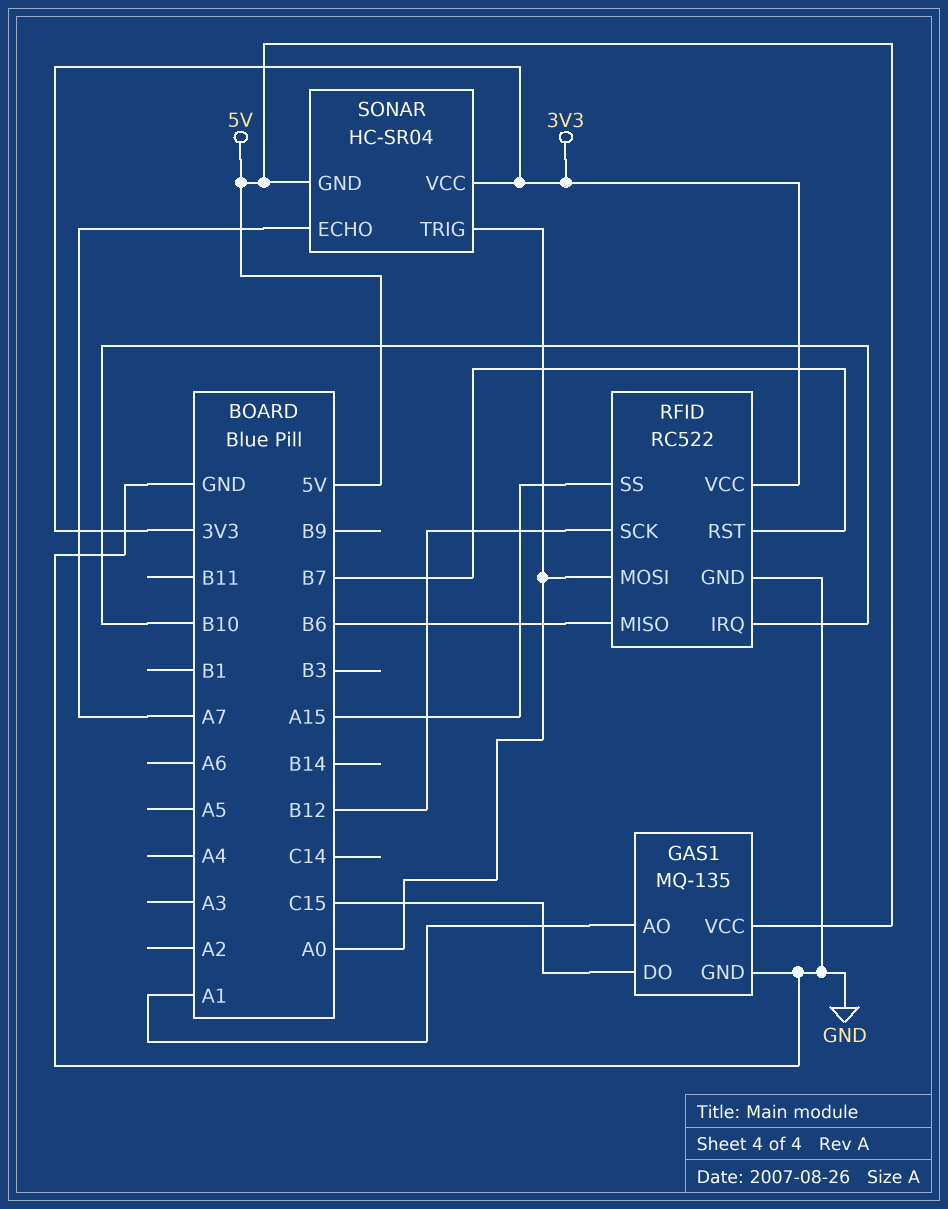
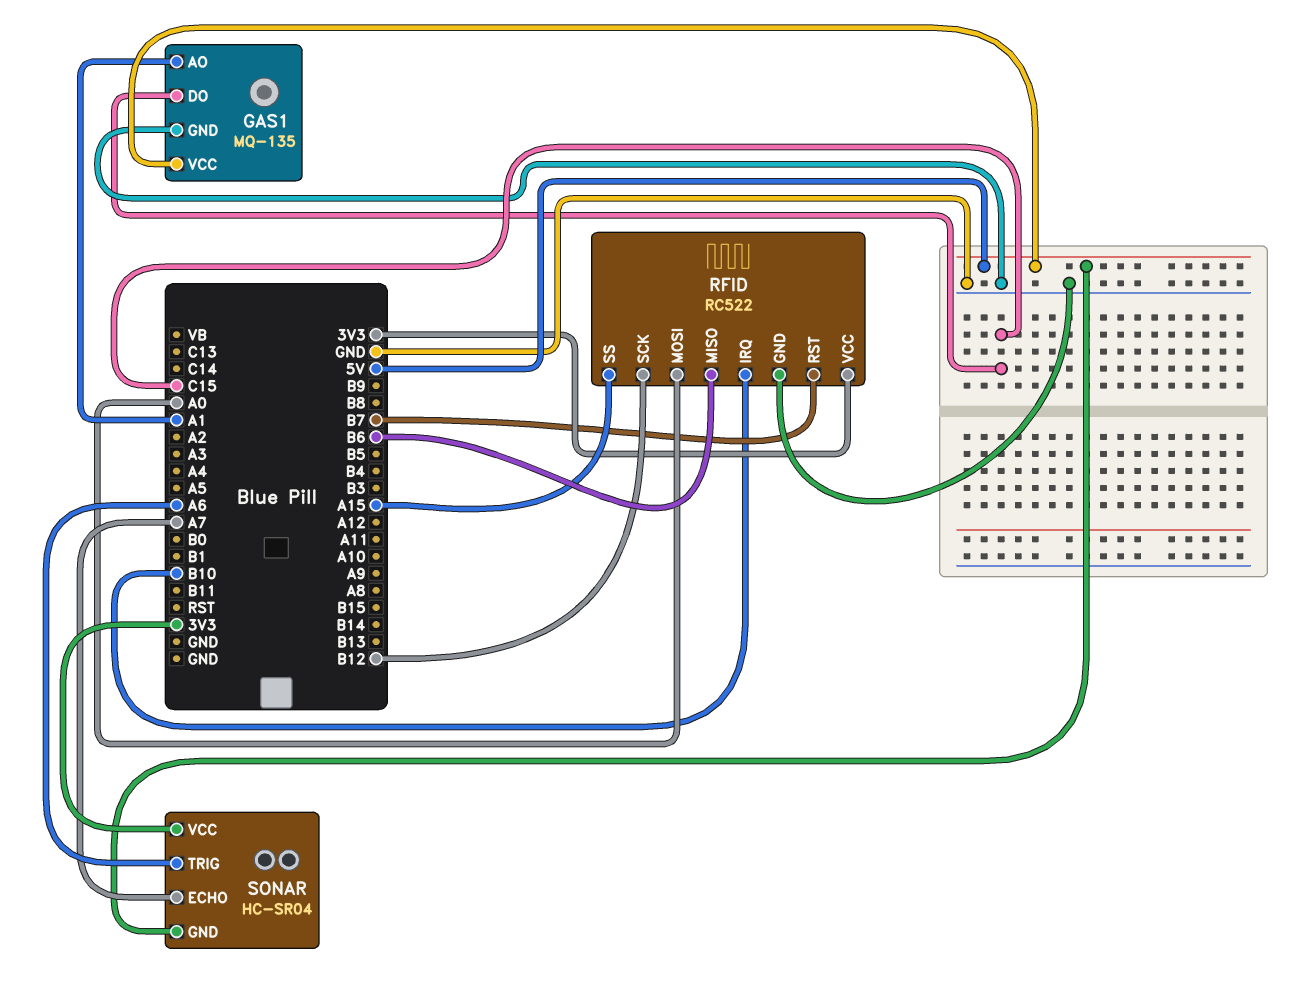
SONAR pin TRIG: A0 -> A6

